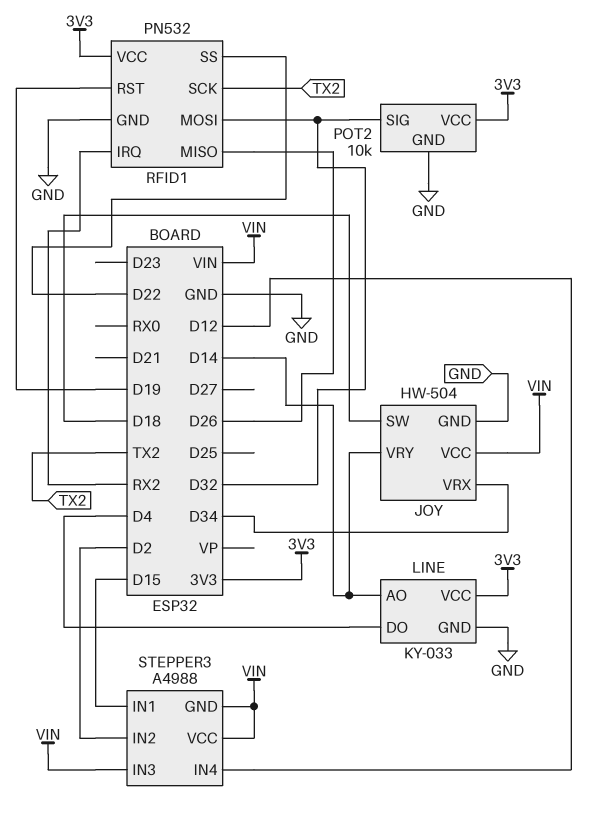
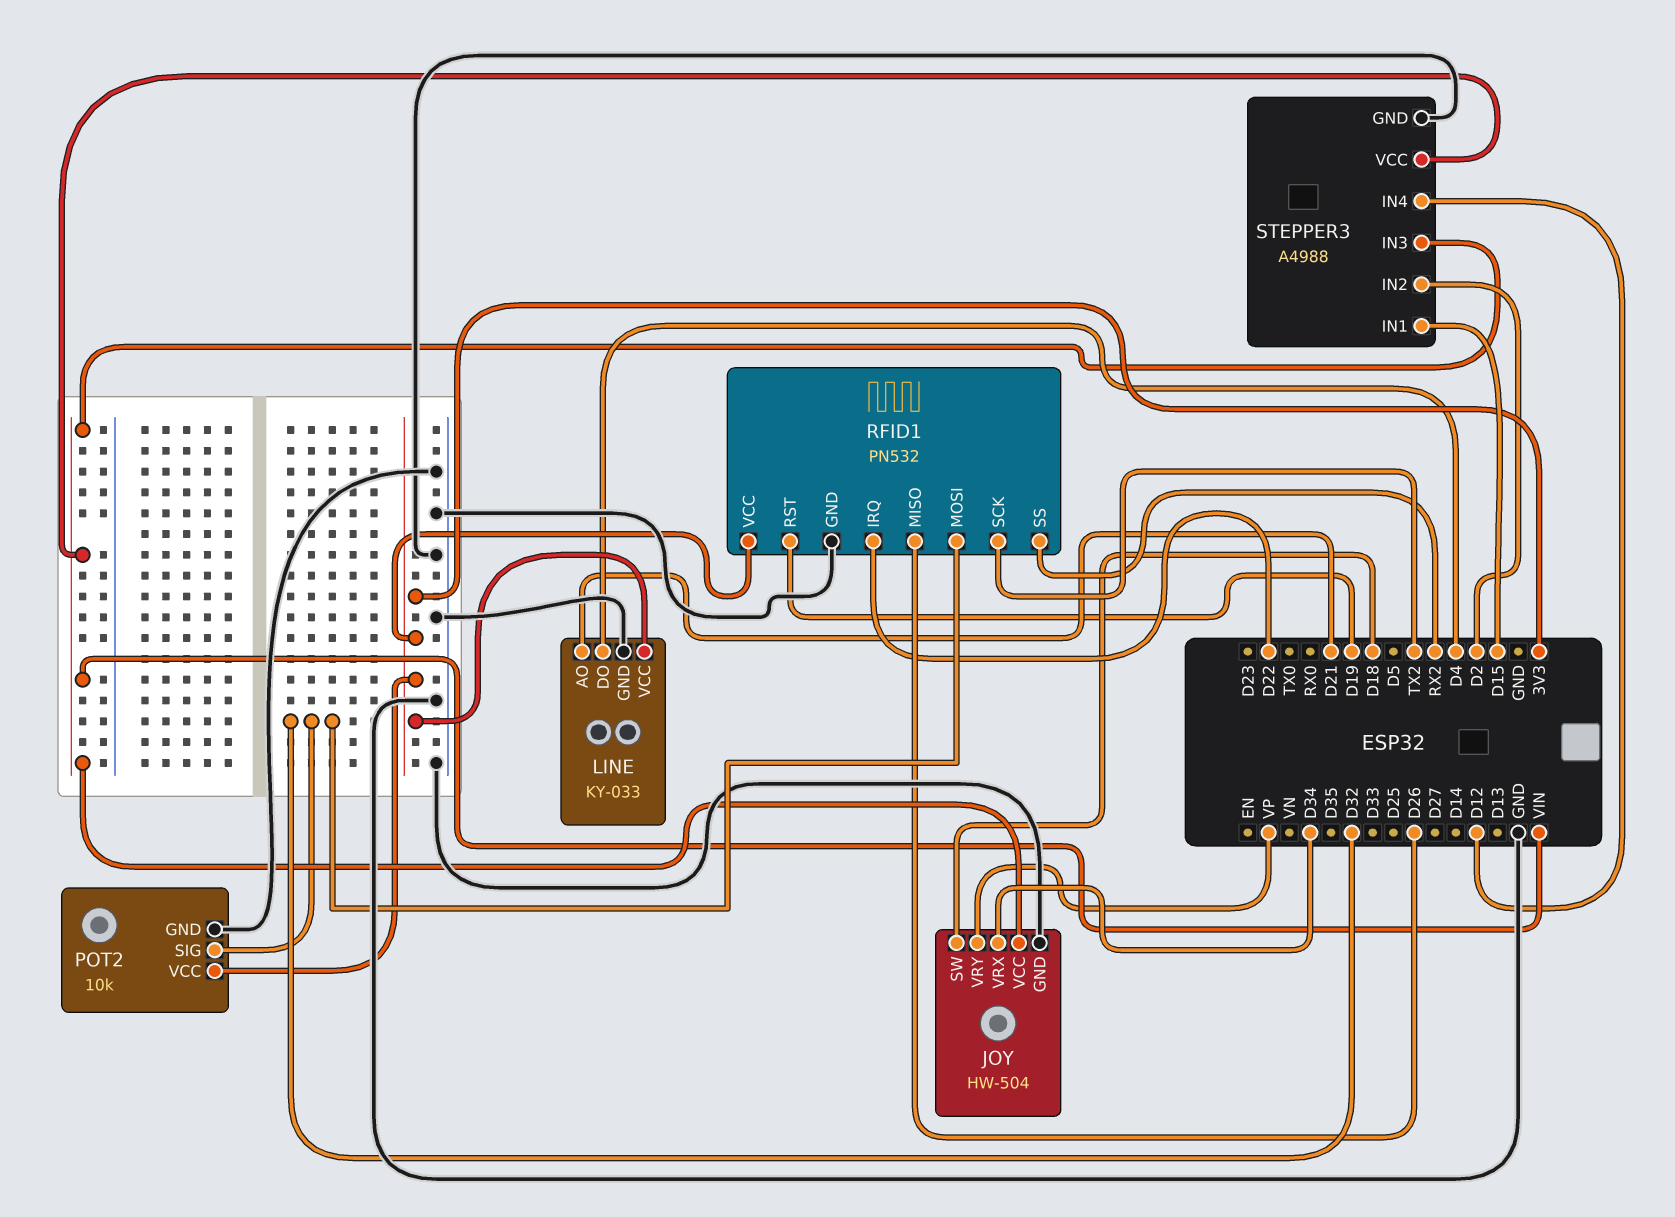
JOY pin VRY: D14 -> VP
LINE pin AO: D14 -> D21
RFID1 pin IRQ: RX2 -> D22
RFID1 pin SS: D22 -> RX2
STEPPER3 pin GND: VIN -> GND

